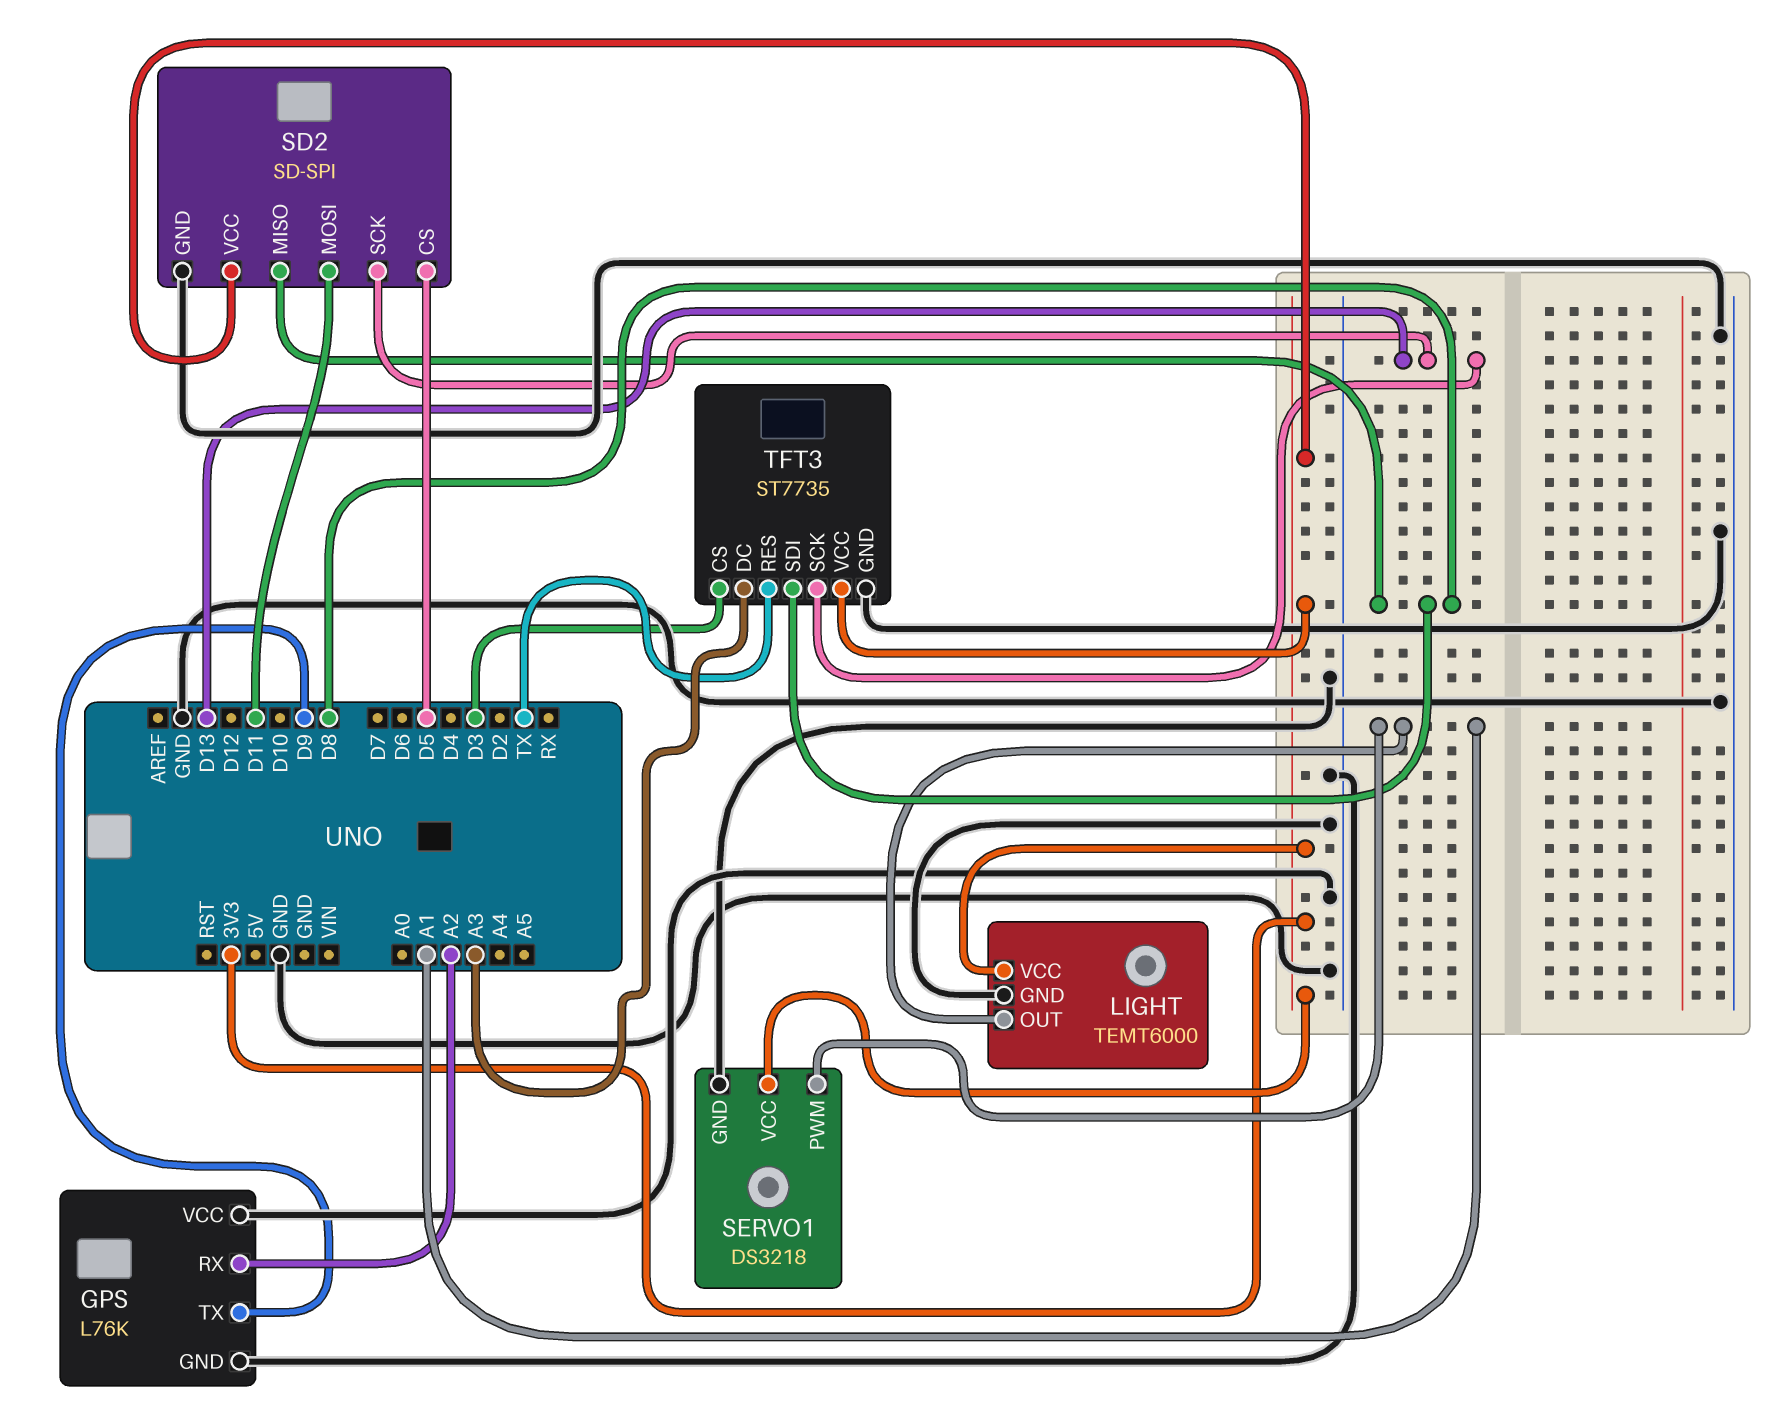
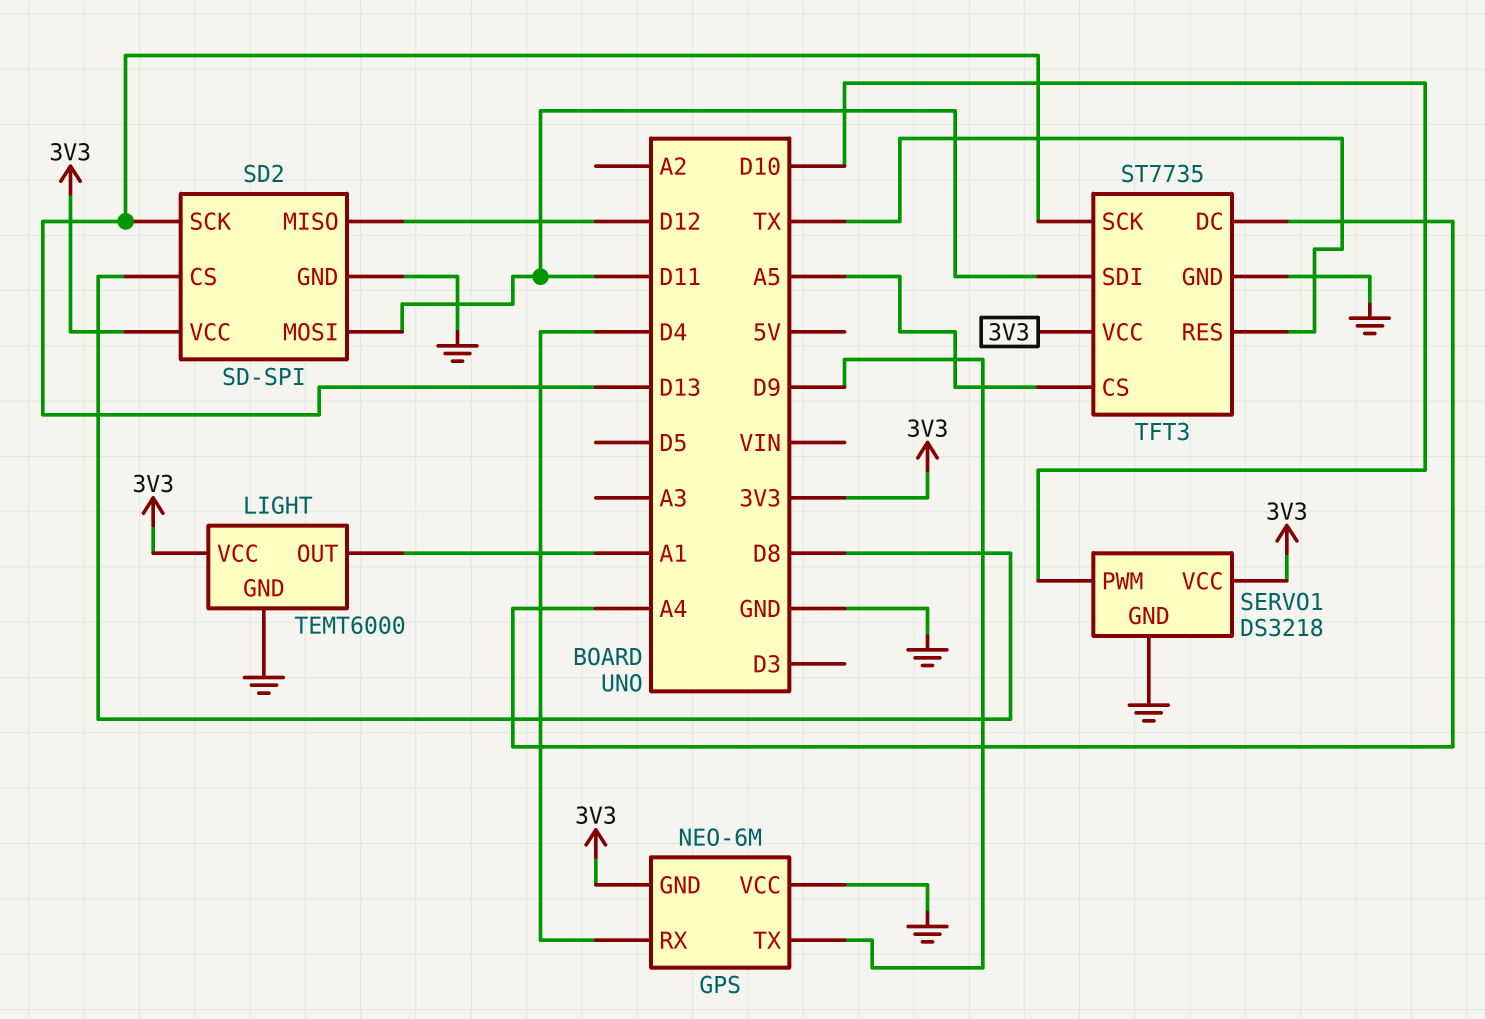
GPS: L76K -> NEO-6M
GPS pin GND: GND -> 3V3
GPS pin RX: A2 -> D4
SD2 pin CS: D5 -> D8
SD2 pin MISO: D8 -> D12
SERVO1 pin PWM: A1 -> D10
TFT3 pin CS: D3 -> A5
TFT3 pin DC: A3 -> A4
TFT3 pin SDI: D8 -> D11

